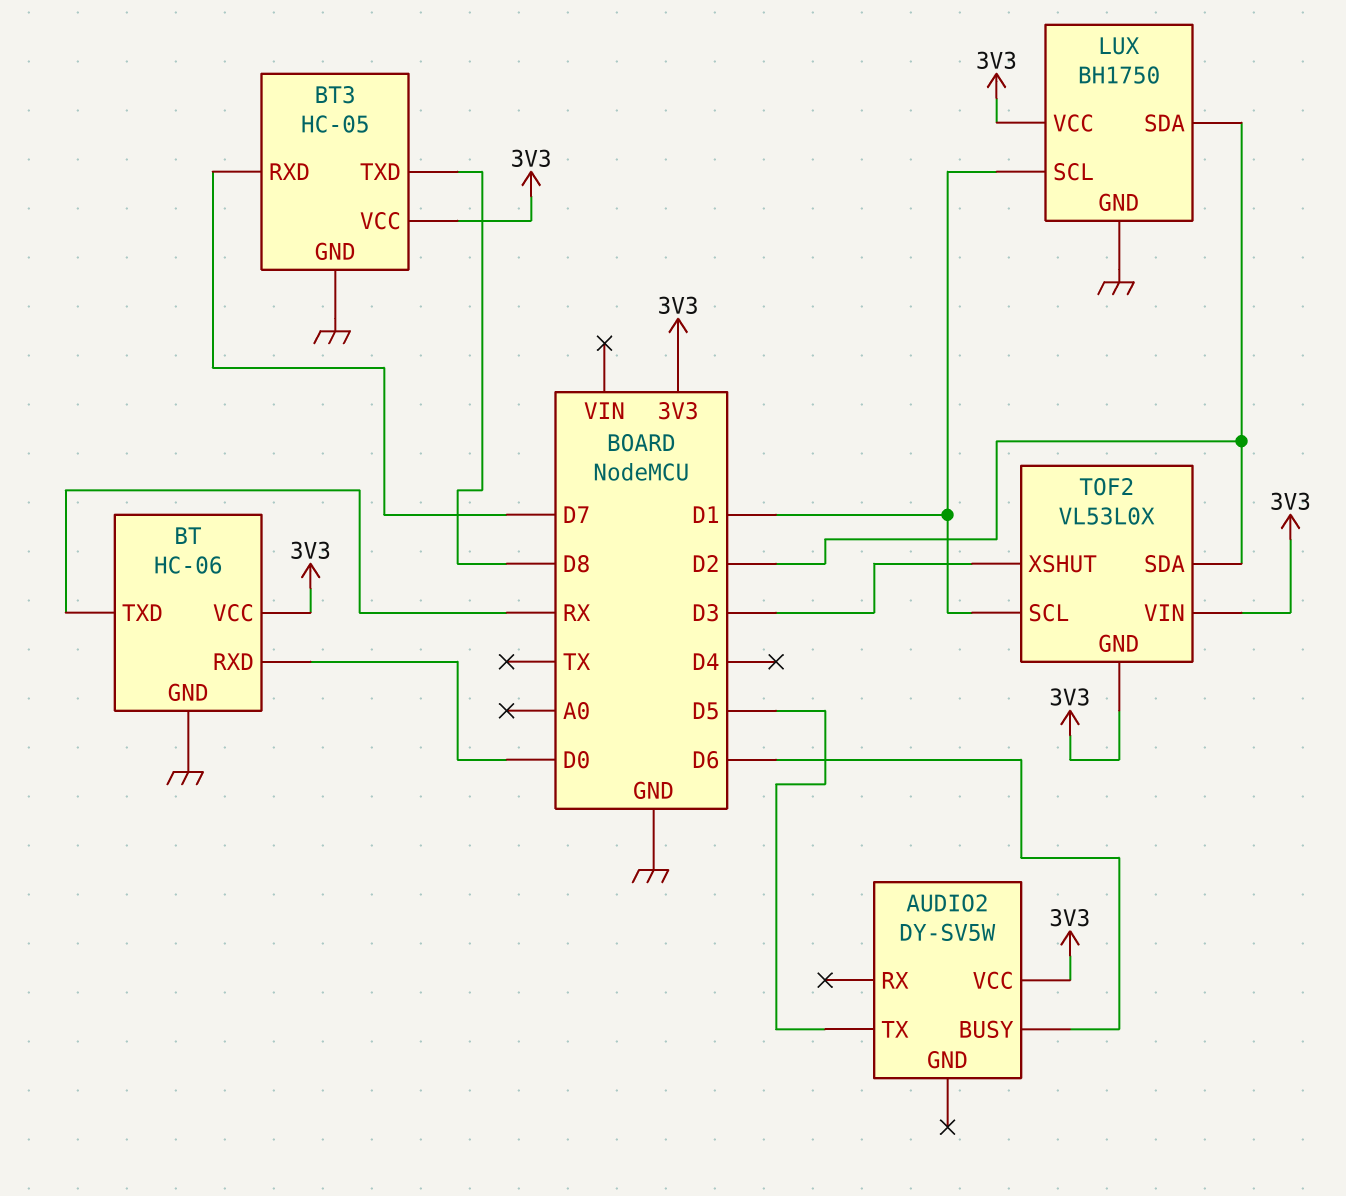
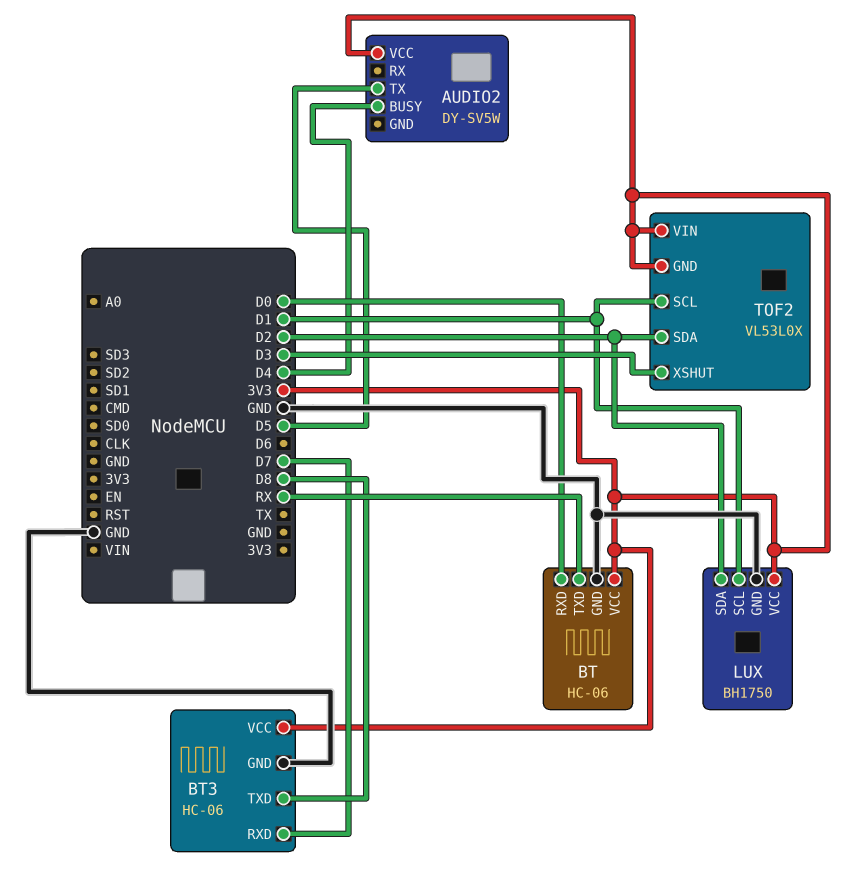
AUDIO2 pin BUSY: D6 -> D4
BT3: HC-05 -> HC-06

